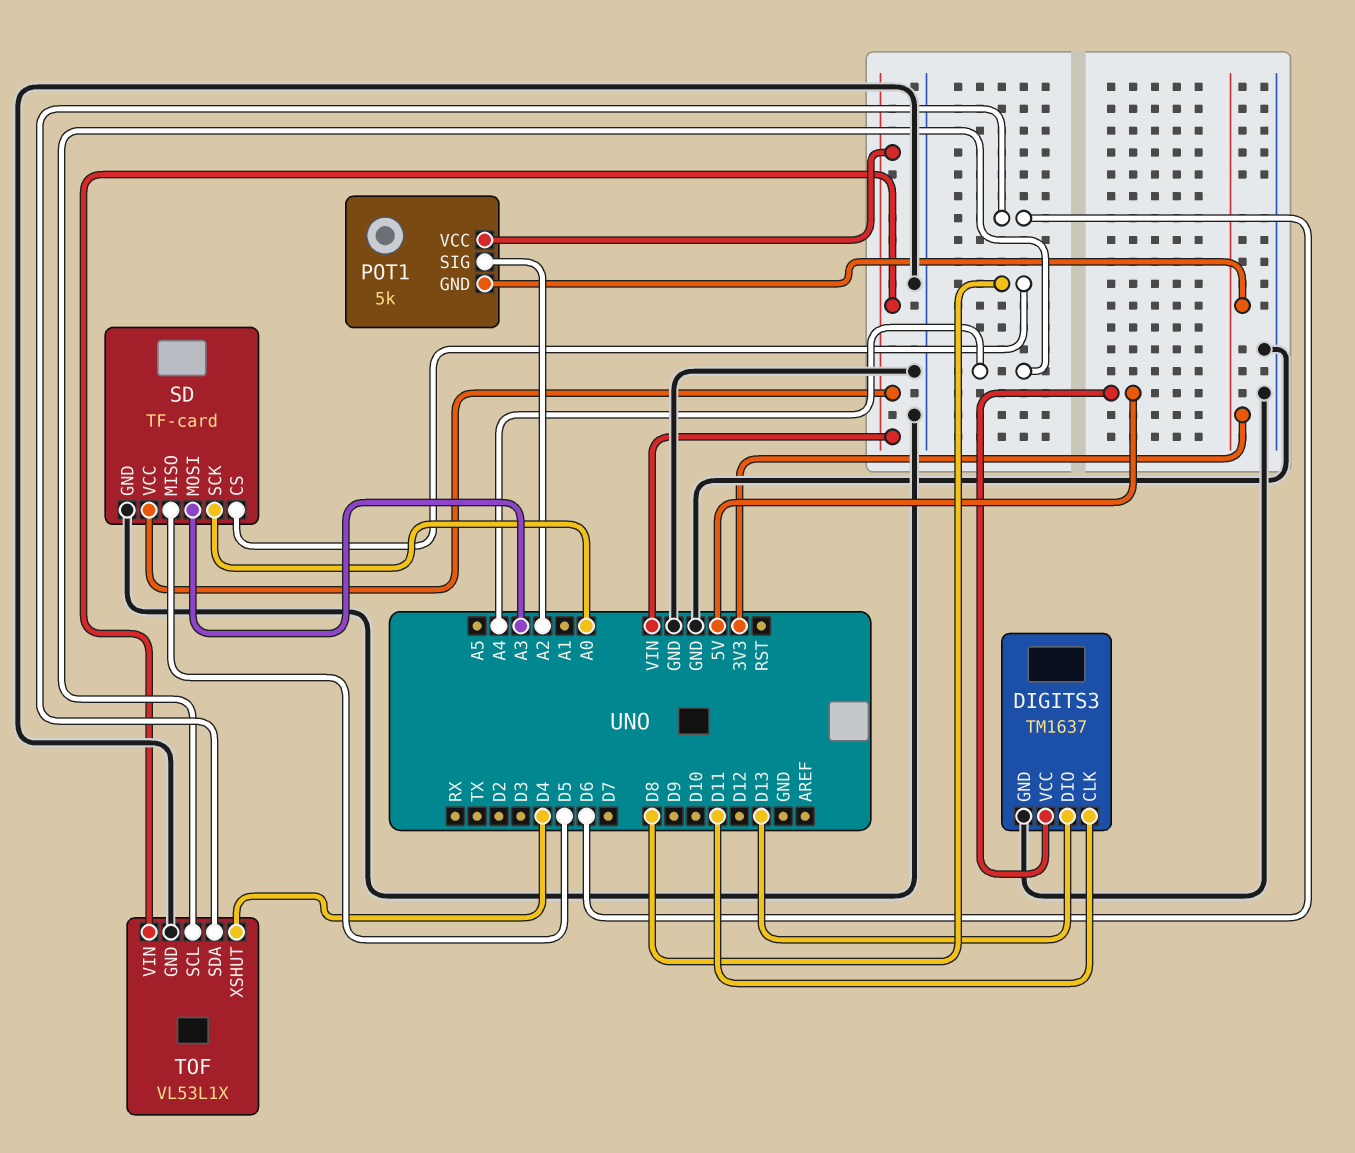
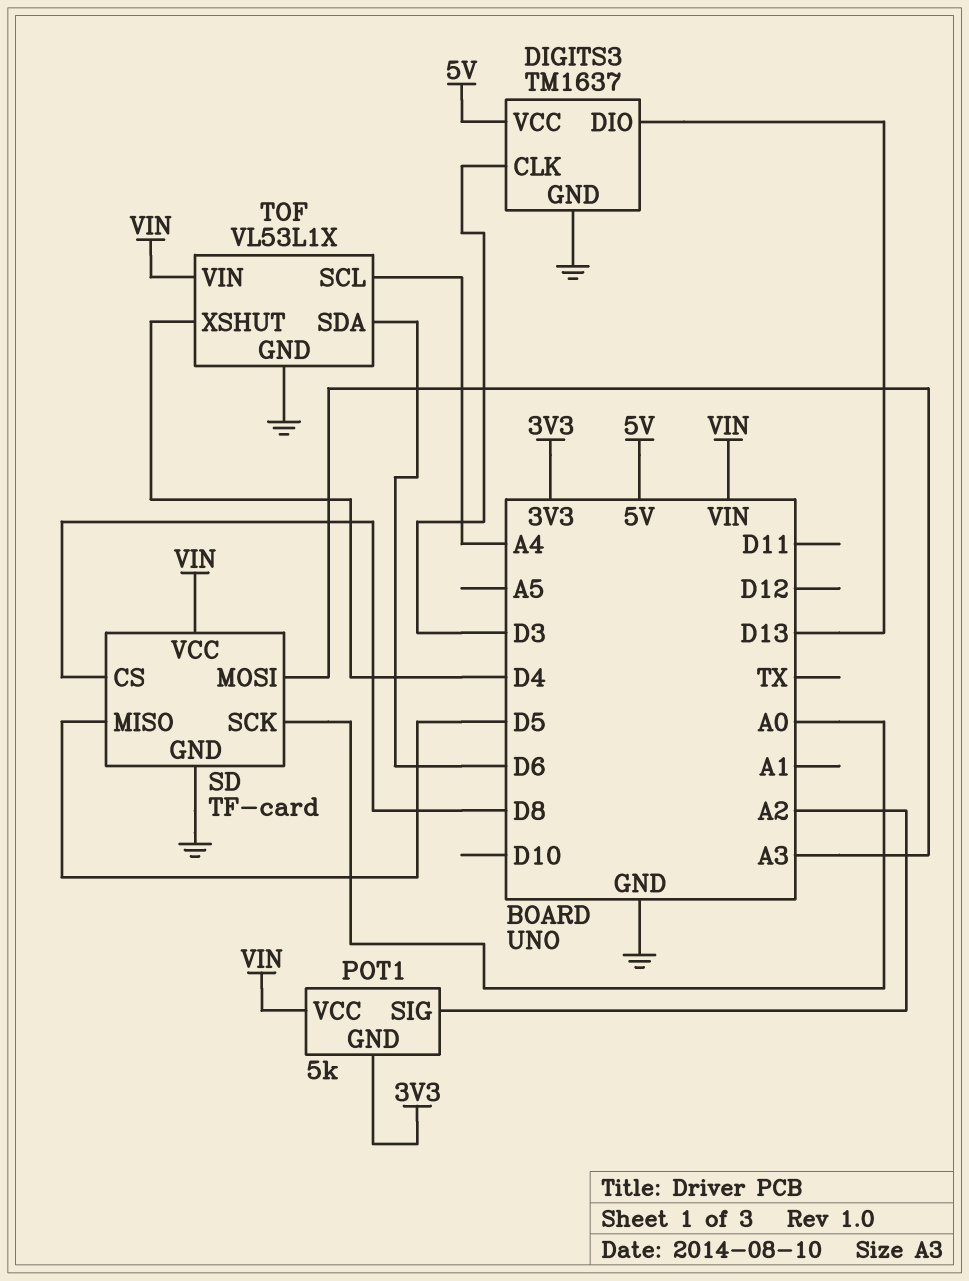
DIGITS3 pin CLK: D11 -> D3

